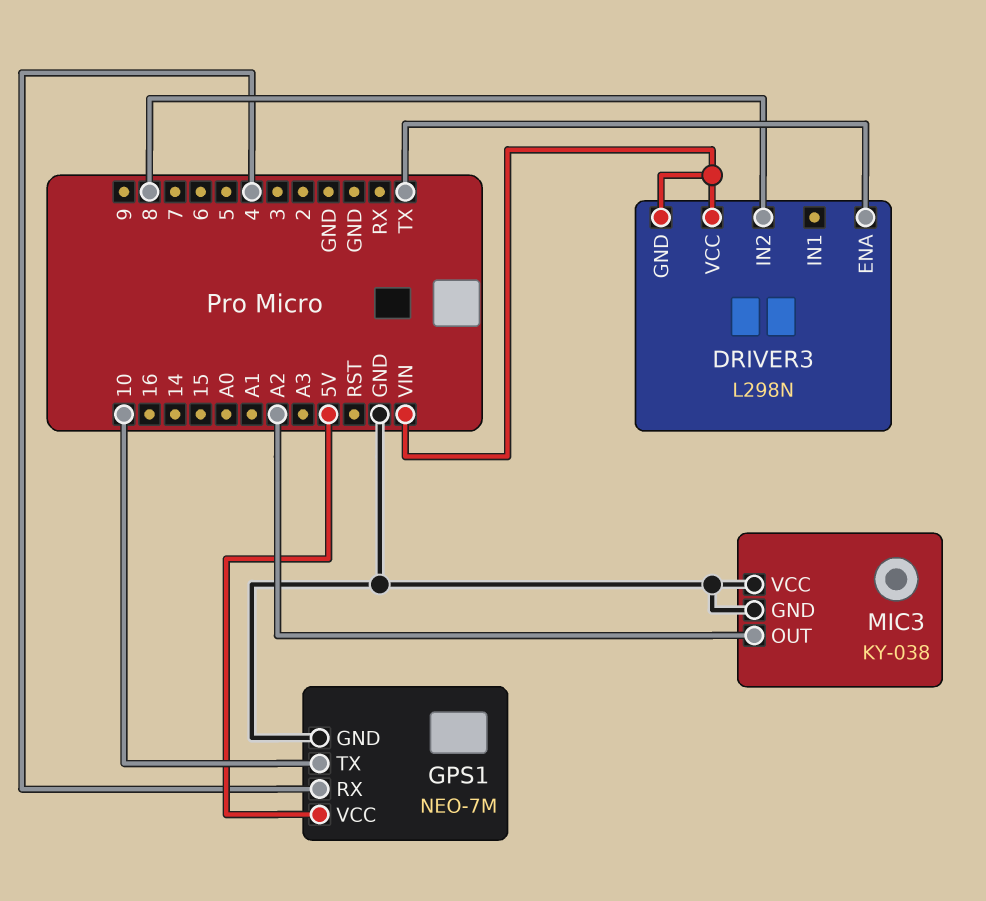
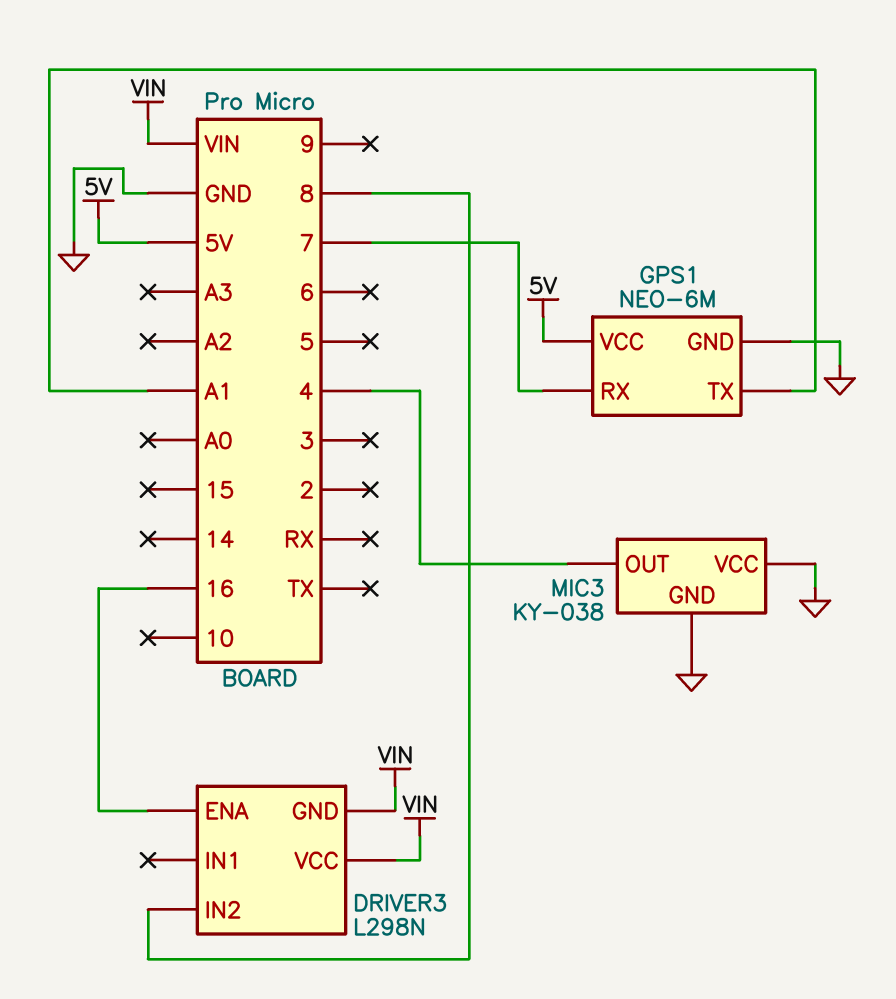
DRIVER3 pin ENA: TX -> 16
GPS1: NEO-7M -> NEO-6M
GPS1 pin RX: 4 -> 7
GPS1 pin TX: 10 -> A1
MIC3 pin OUT: A2 -> 4

